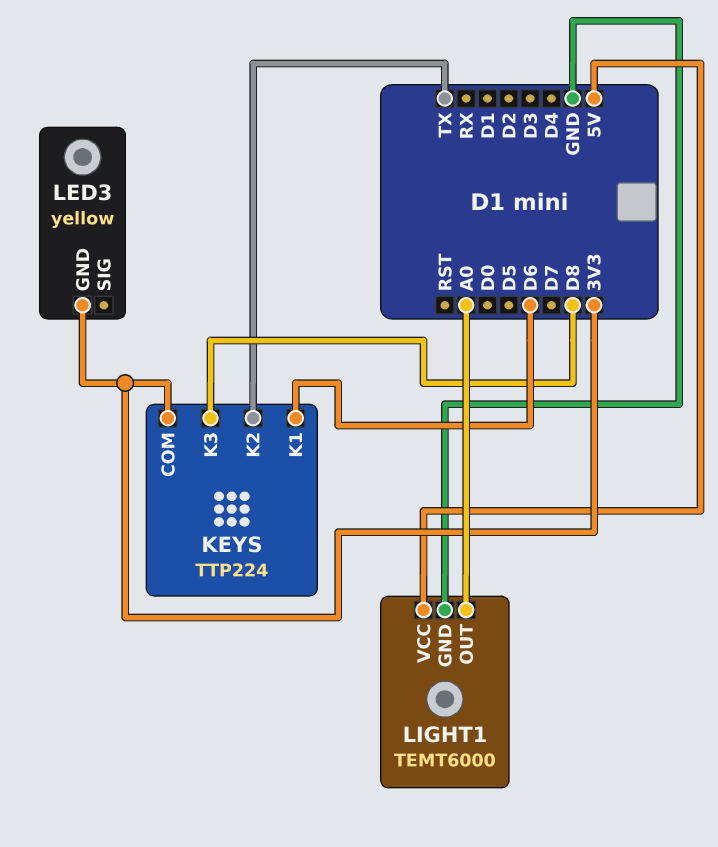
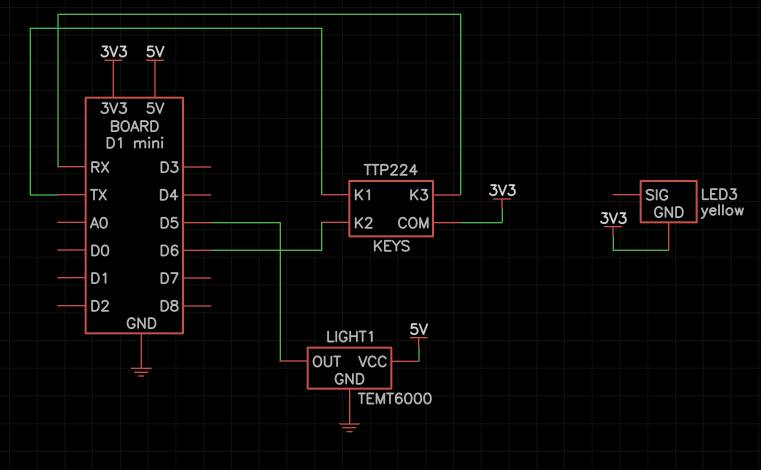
KEYS pin K1: D6 -> TX
KEYS pin K2: TX -> D6
KEYS pin K3: D8 -> RX
LIGHT1 pin OUT: A0 -> D5

